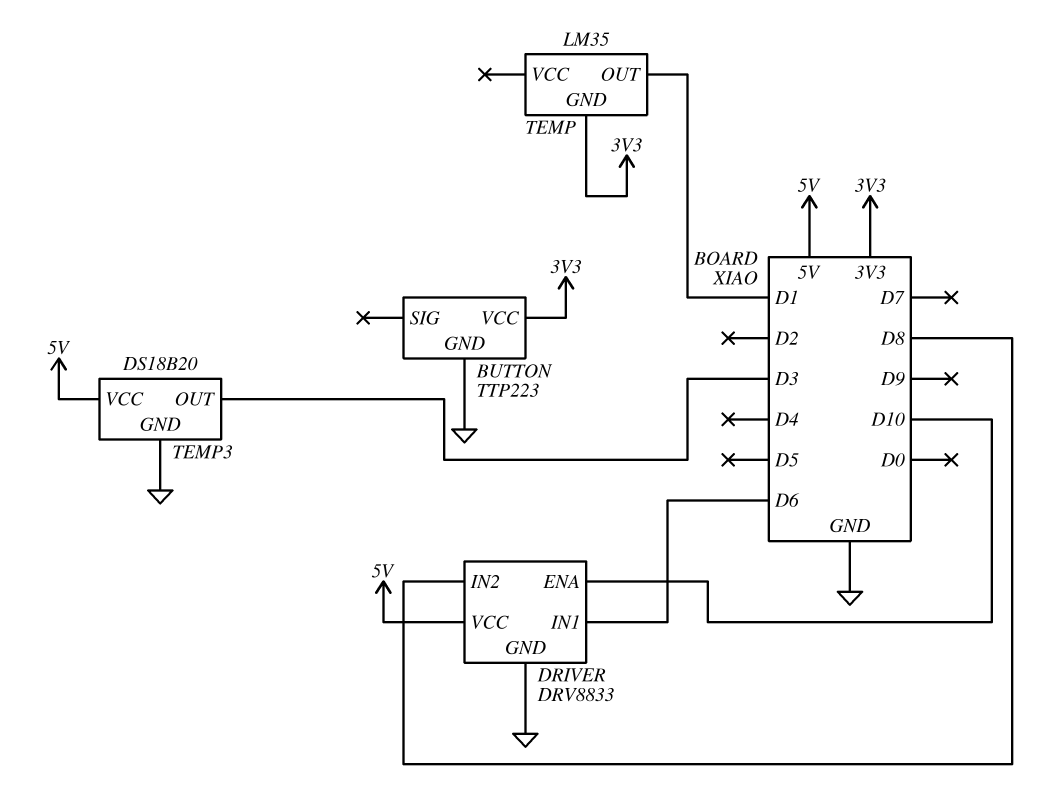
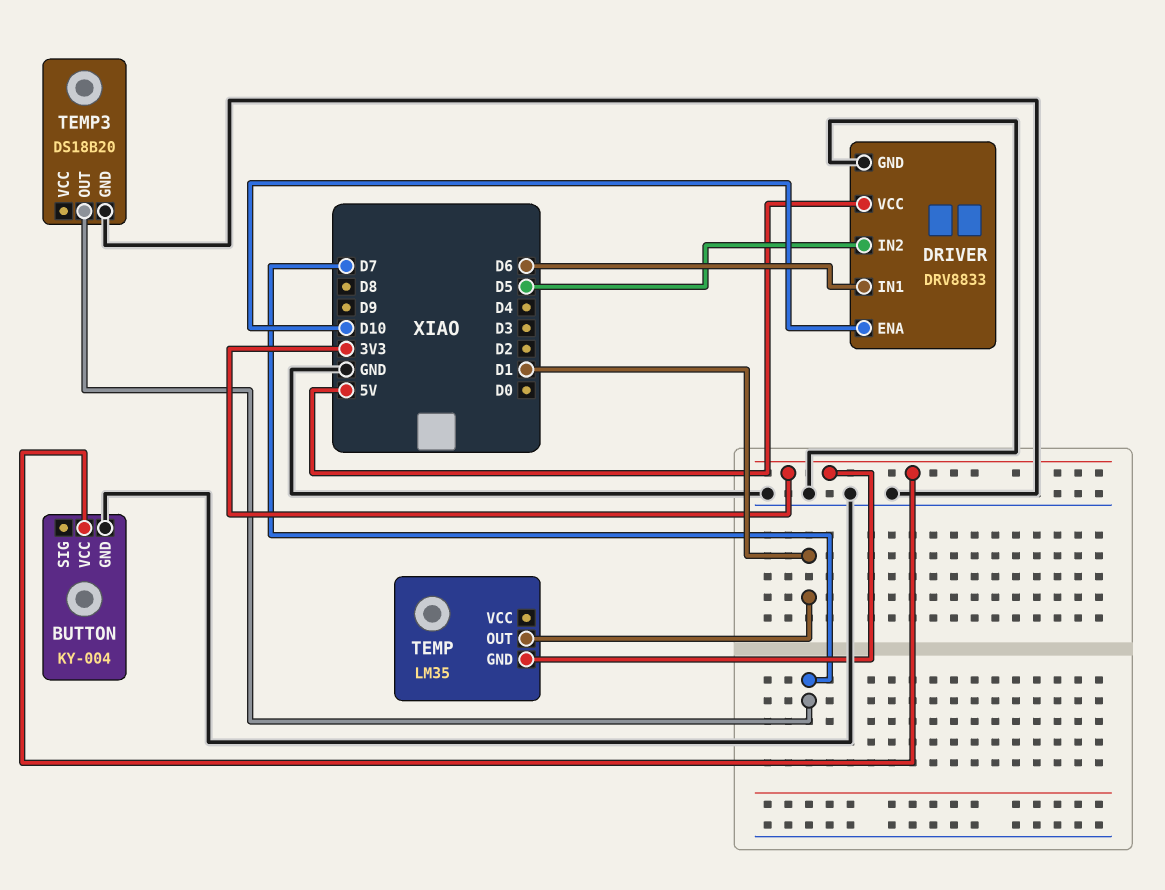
BUTTON: TTP223 -> KY-004
DRIVER pin IN2: D8 -> D5
TEMP3 pin OUT: D3 -> D7
TEMP3 pin VCC: 5V -> none

